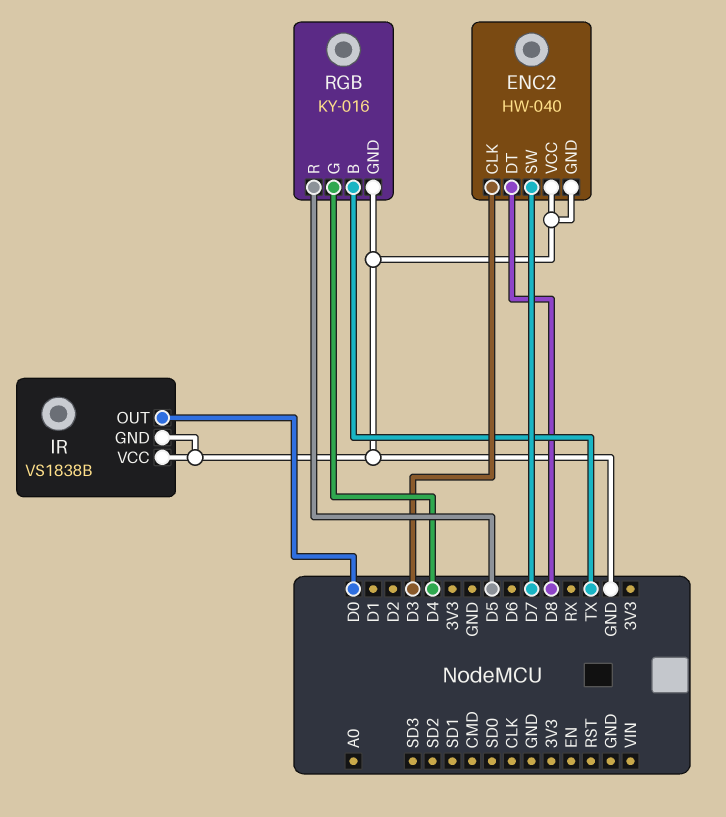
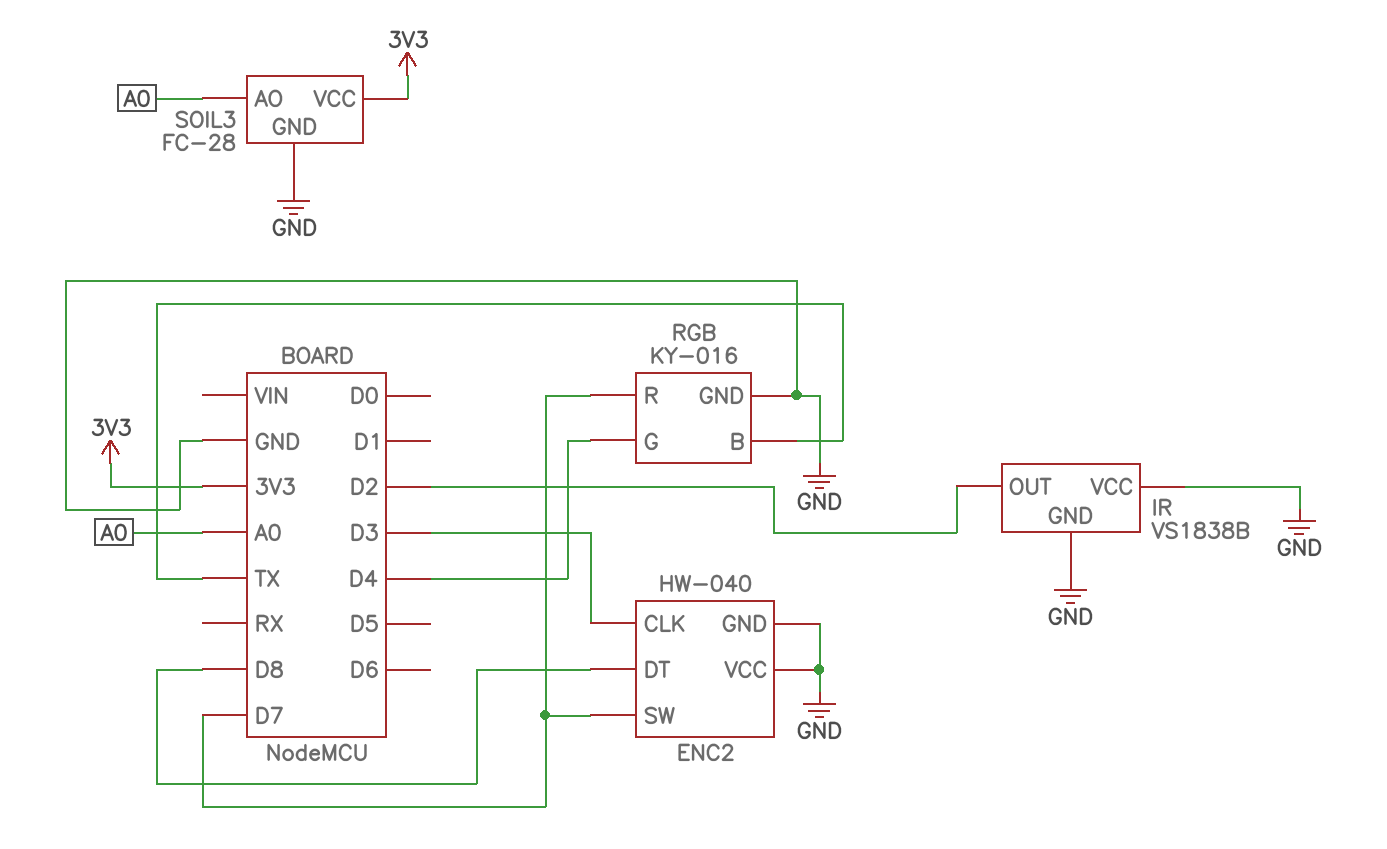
IR pin OUT: D0 -> D2
RGB pin R: D5 -> D7
SOIL3: none -> FC-28
SOIL3 pin AO: none -> A0
SOIL3 pin GND: none -> GND
SOIL3 pin VCC: none -> 3V3

